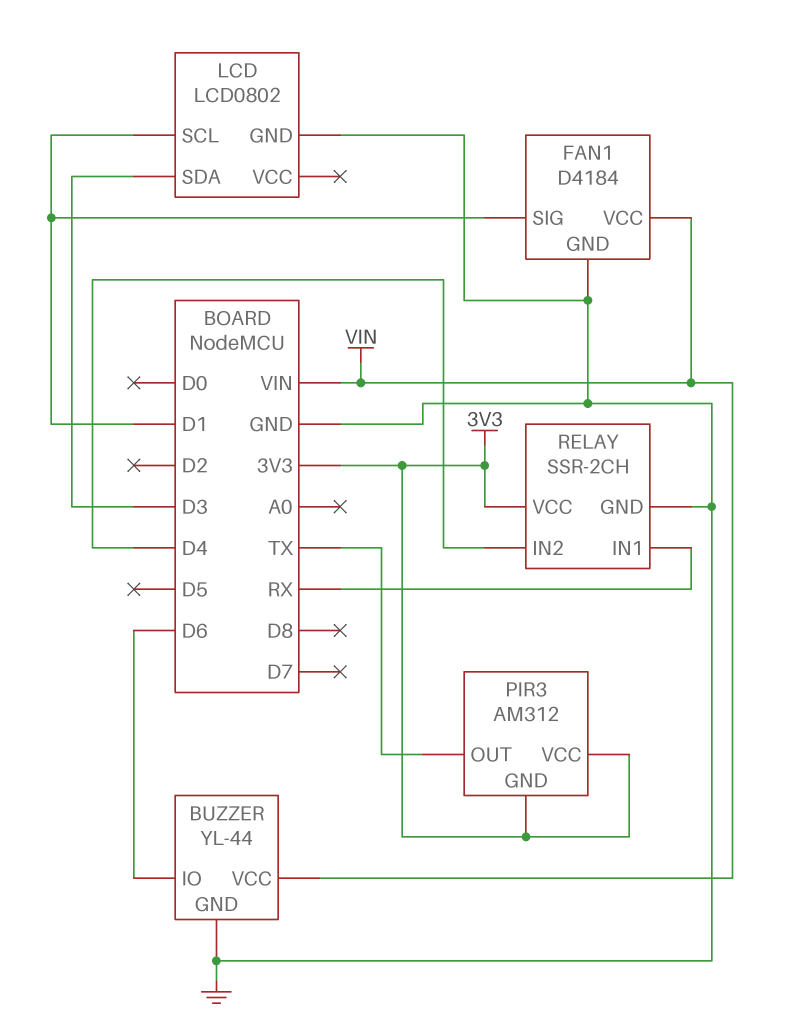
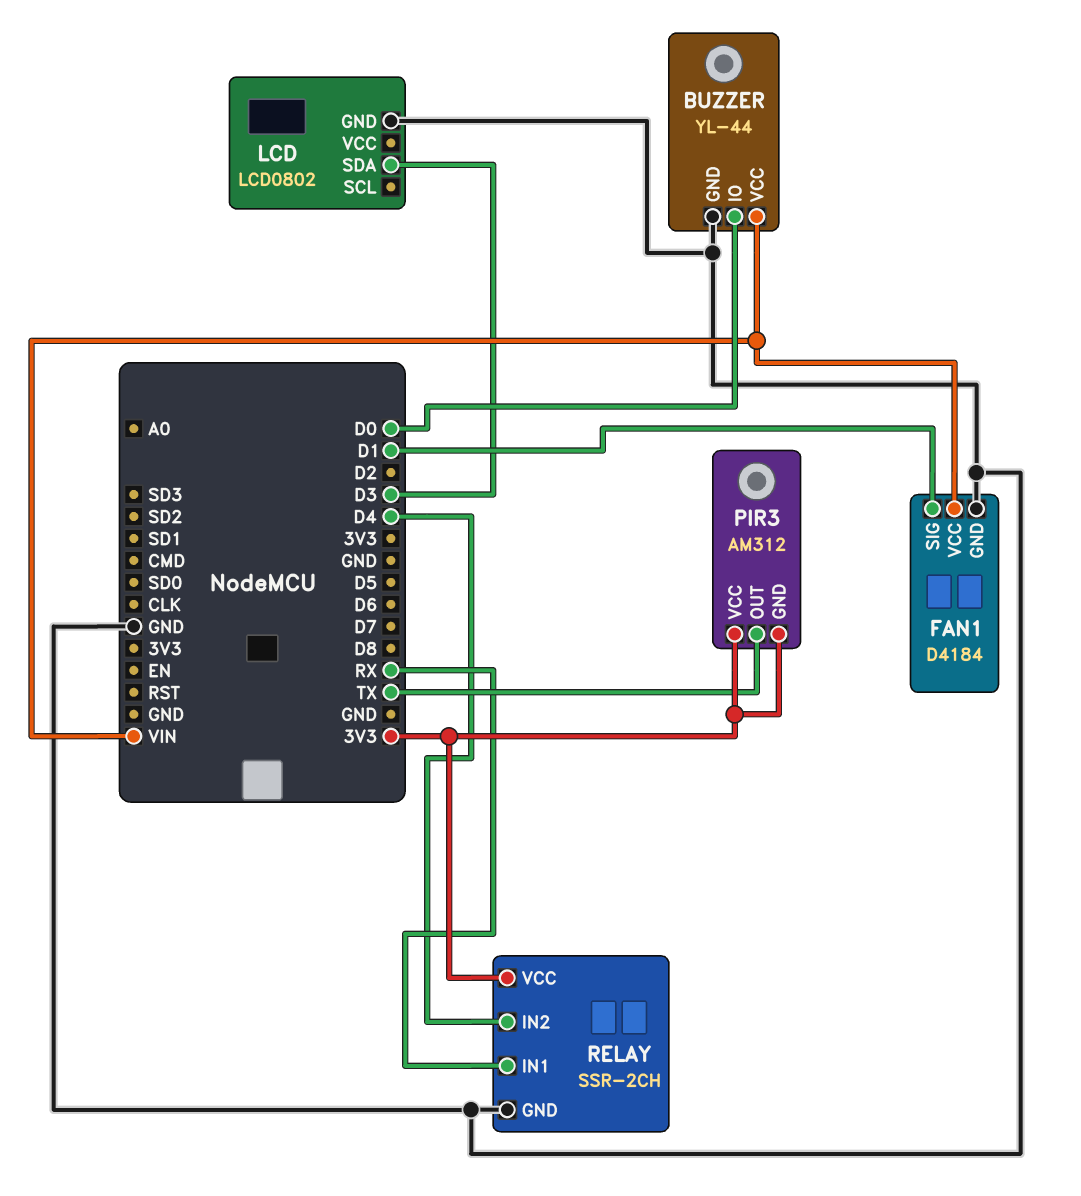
BUZZER pin IO: D6 -> D0
LCD pin SCL: D1 -> none

